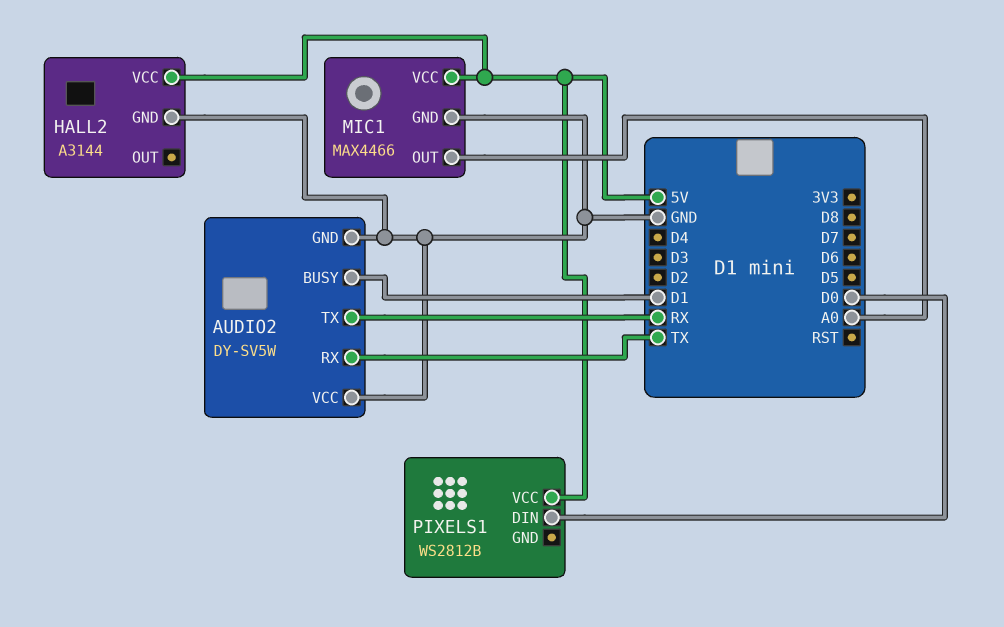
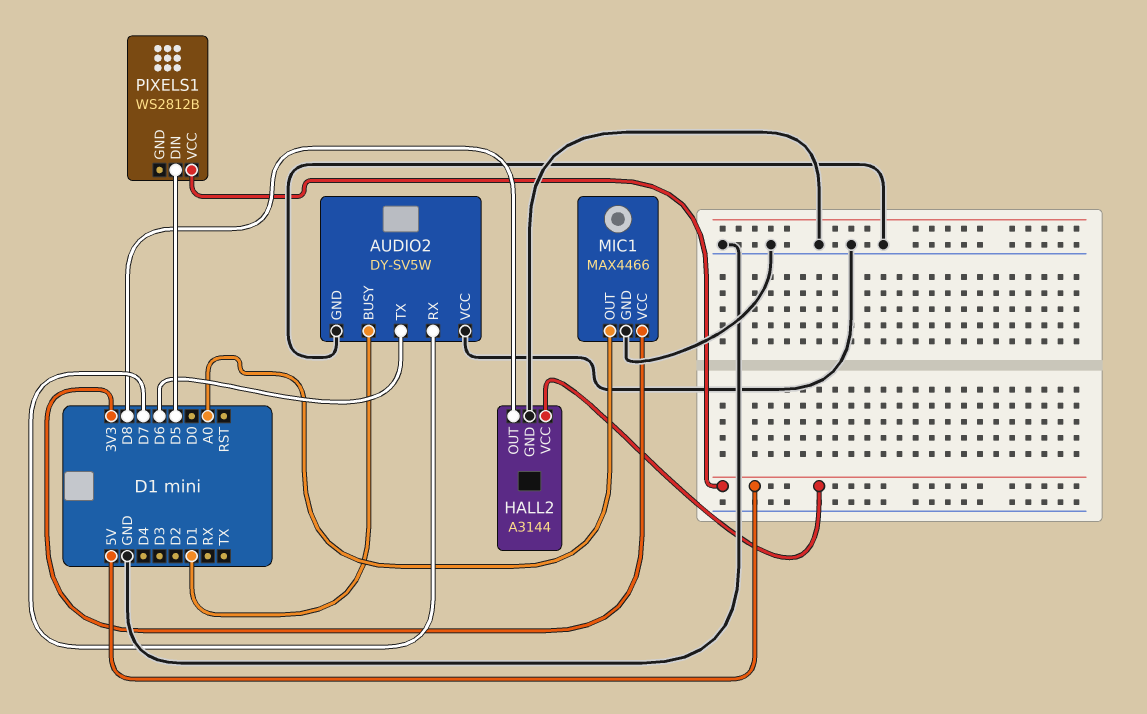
AUDIO2 pin RX: TX -> D7
AUDIO2 pin TX: RX -> D6
HALL2 pin OUT: none -> D8
MIC1 pin VCC: 5V -> 3V3
PIXELS1 pin DIN: D0 -> D5

